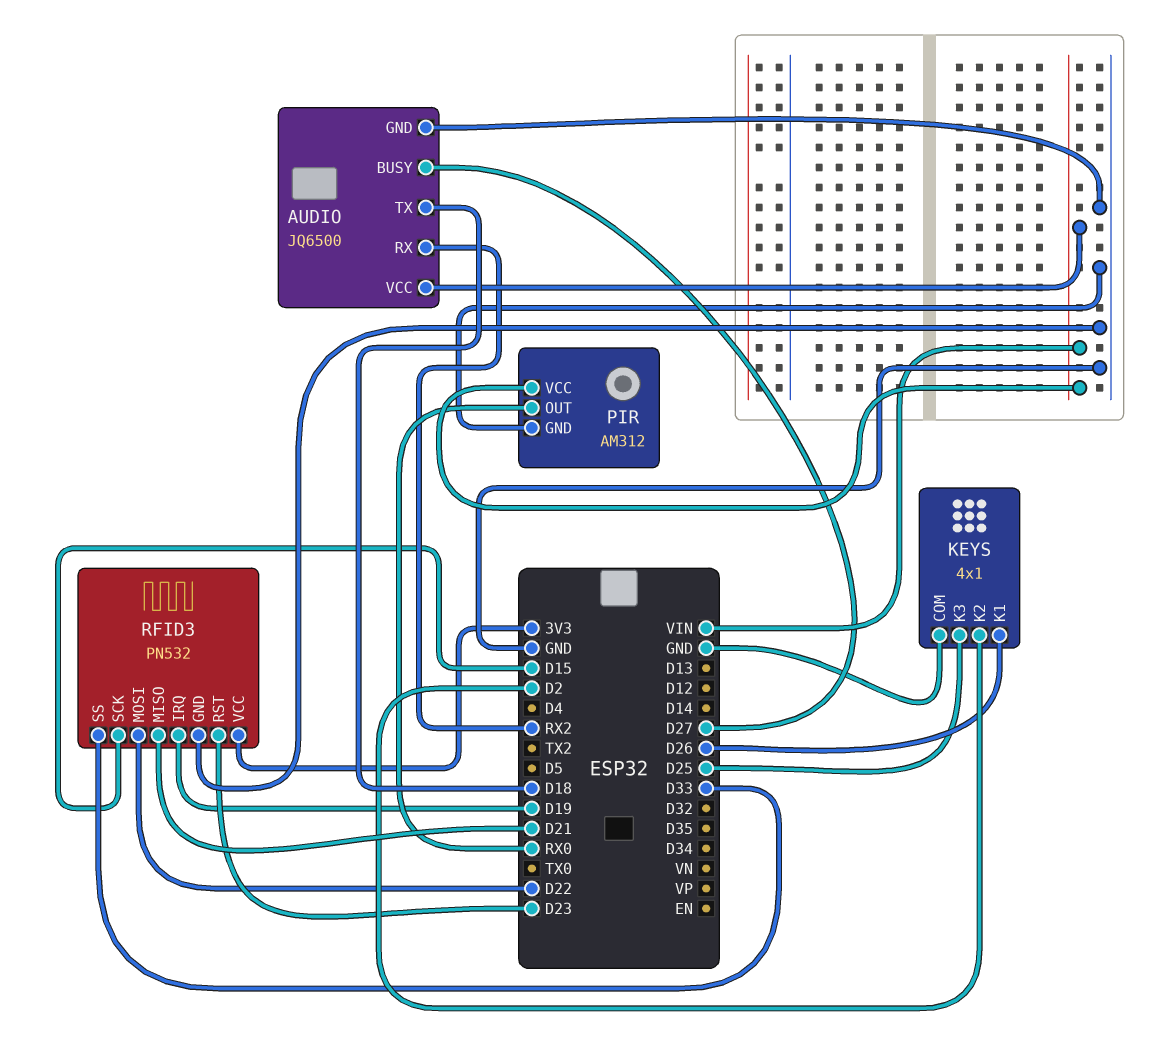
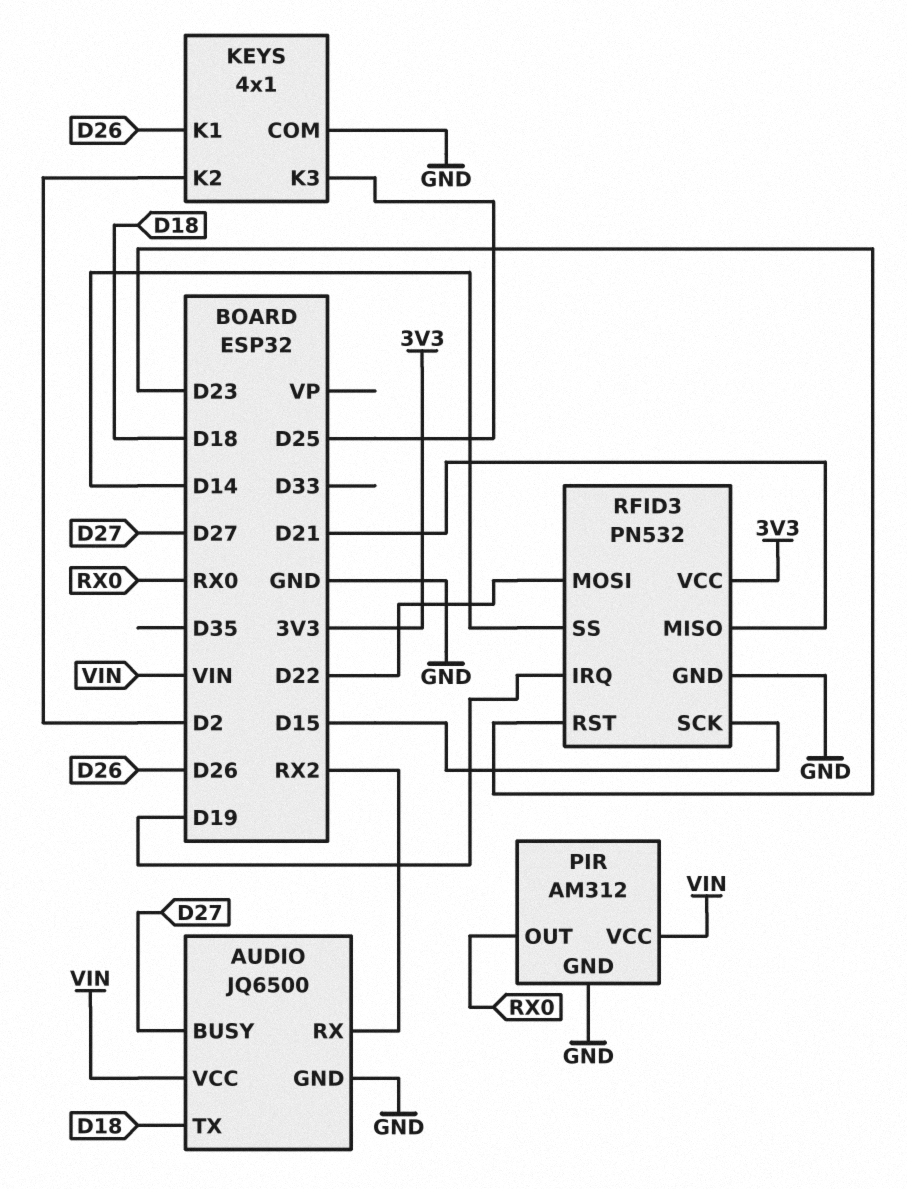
RFID3 pin SS: D33 -> D14

